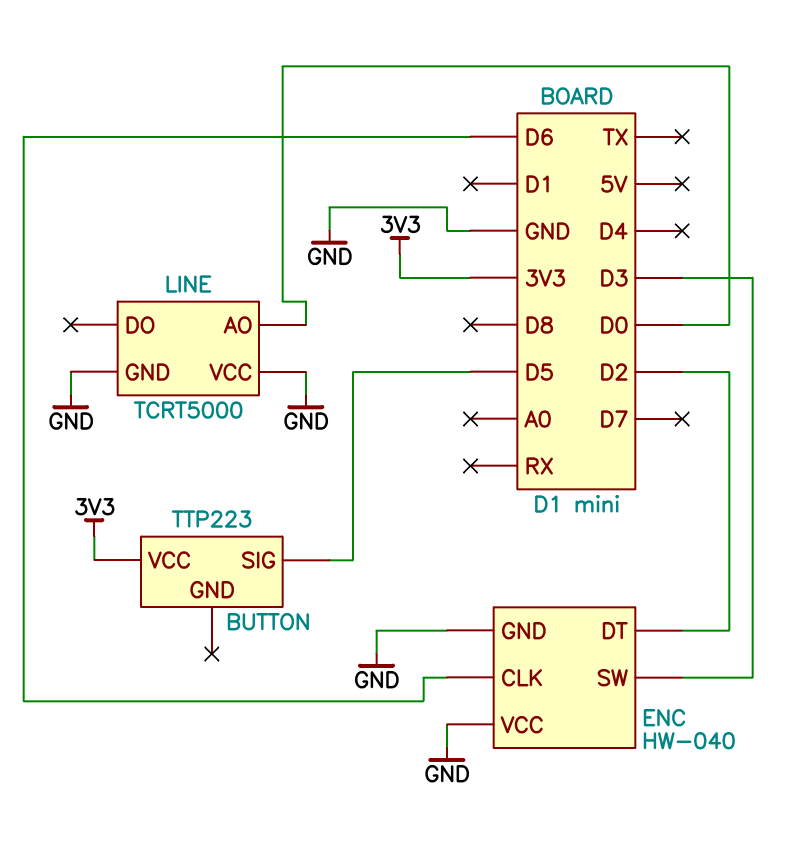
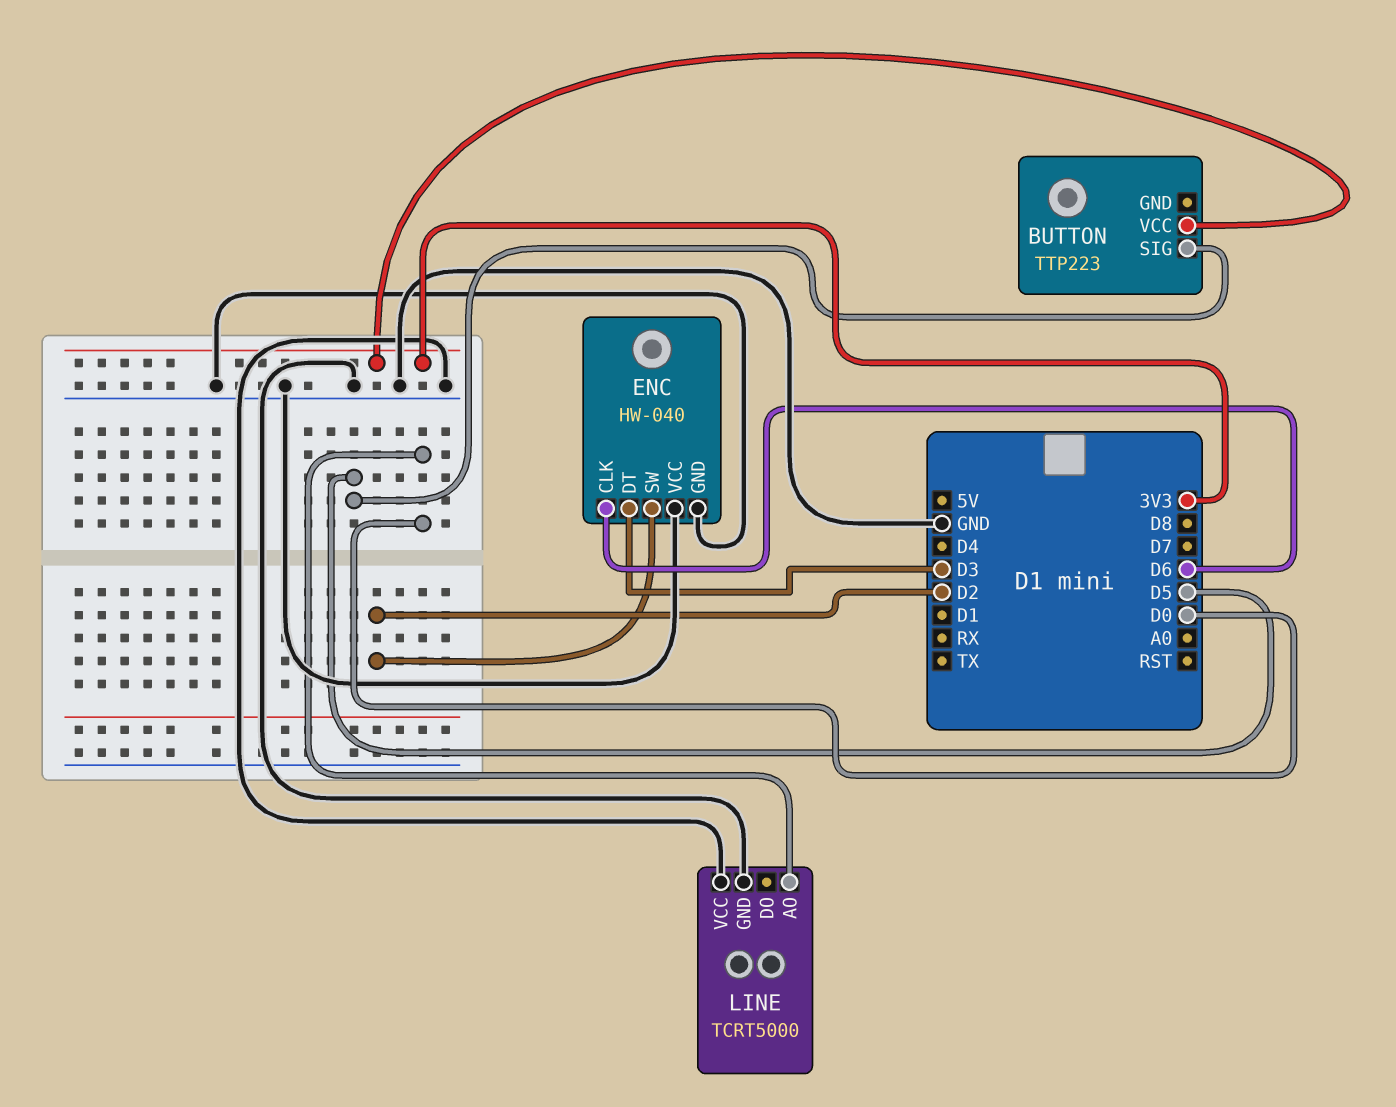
ENC pin DT: D2 -> D3
ENC pin SW: D3 -> D2

